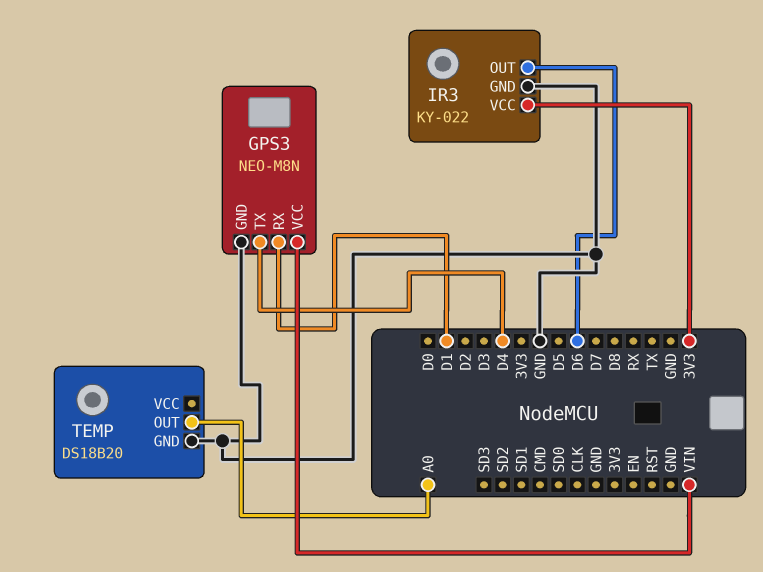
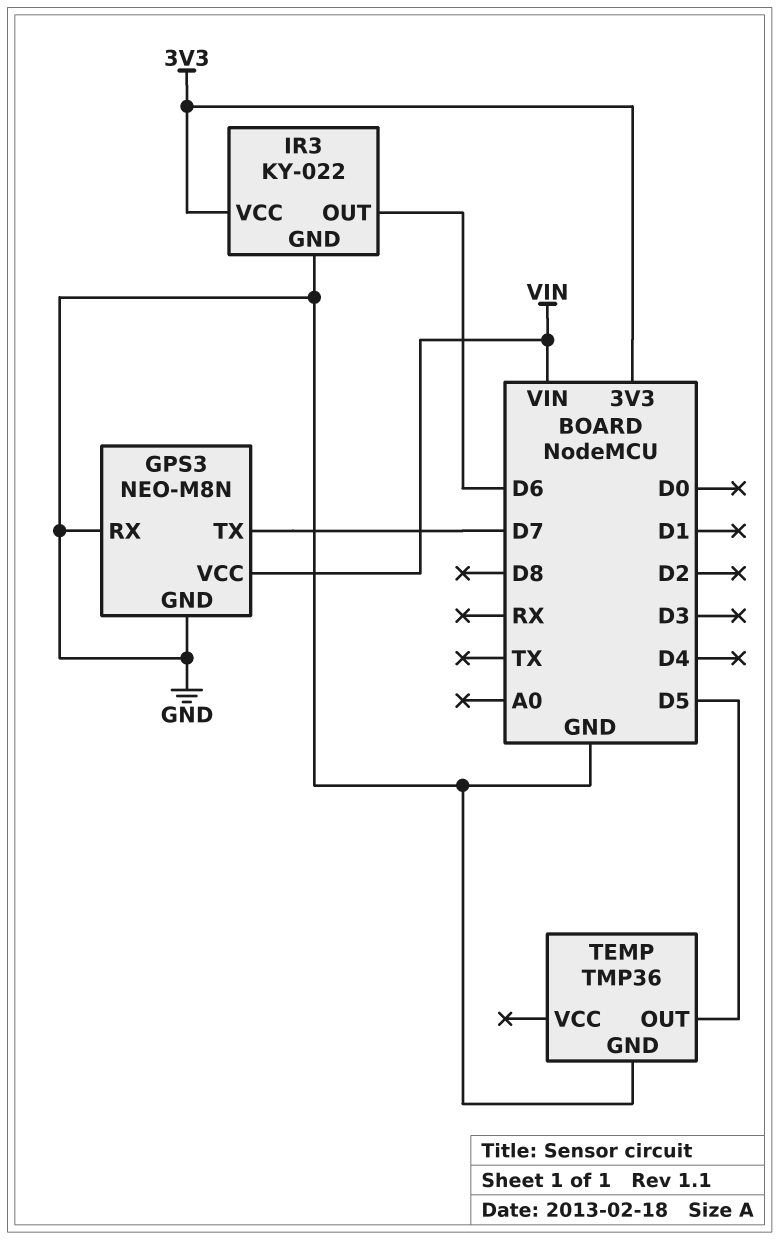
GPS3 pin RX: D1 -> GND
GPS3 pin TX: D4 -> D7
TEMP: DS18B20 -> TMP36
TEMP pin OUT: A0 -> D5

